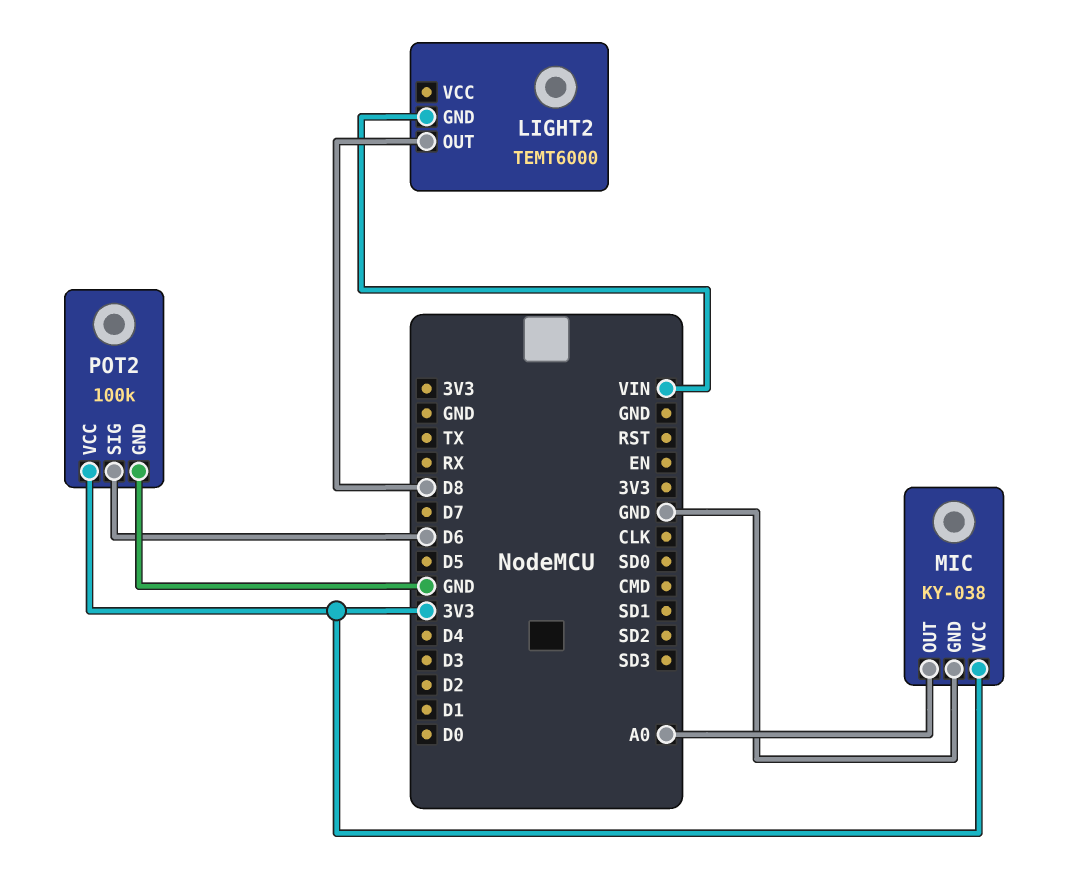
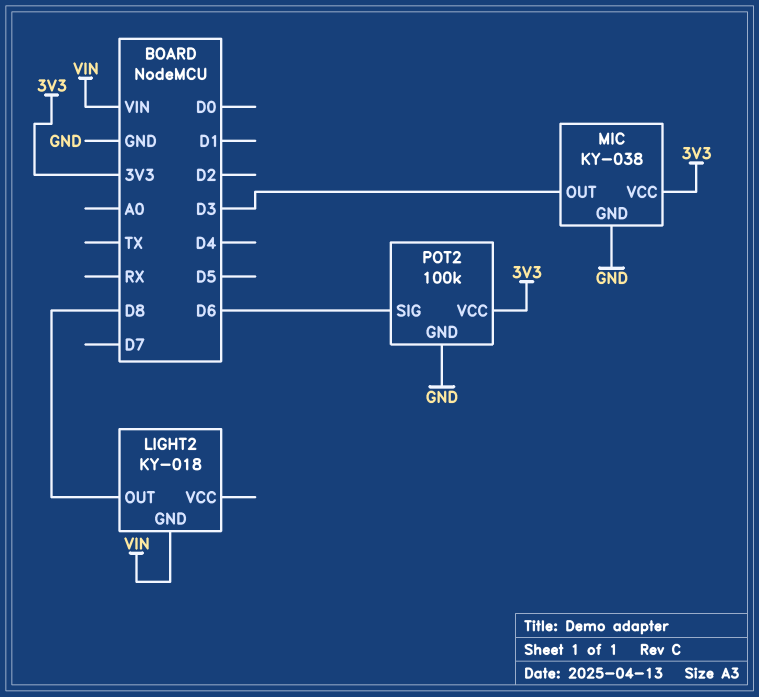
LIGHT2: TEMT6000 -> KY-018
MIC pin OUT: A0 -> D3

